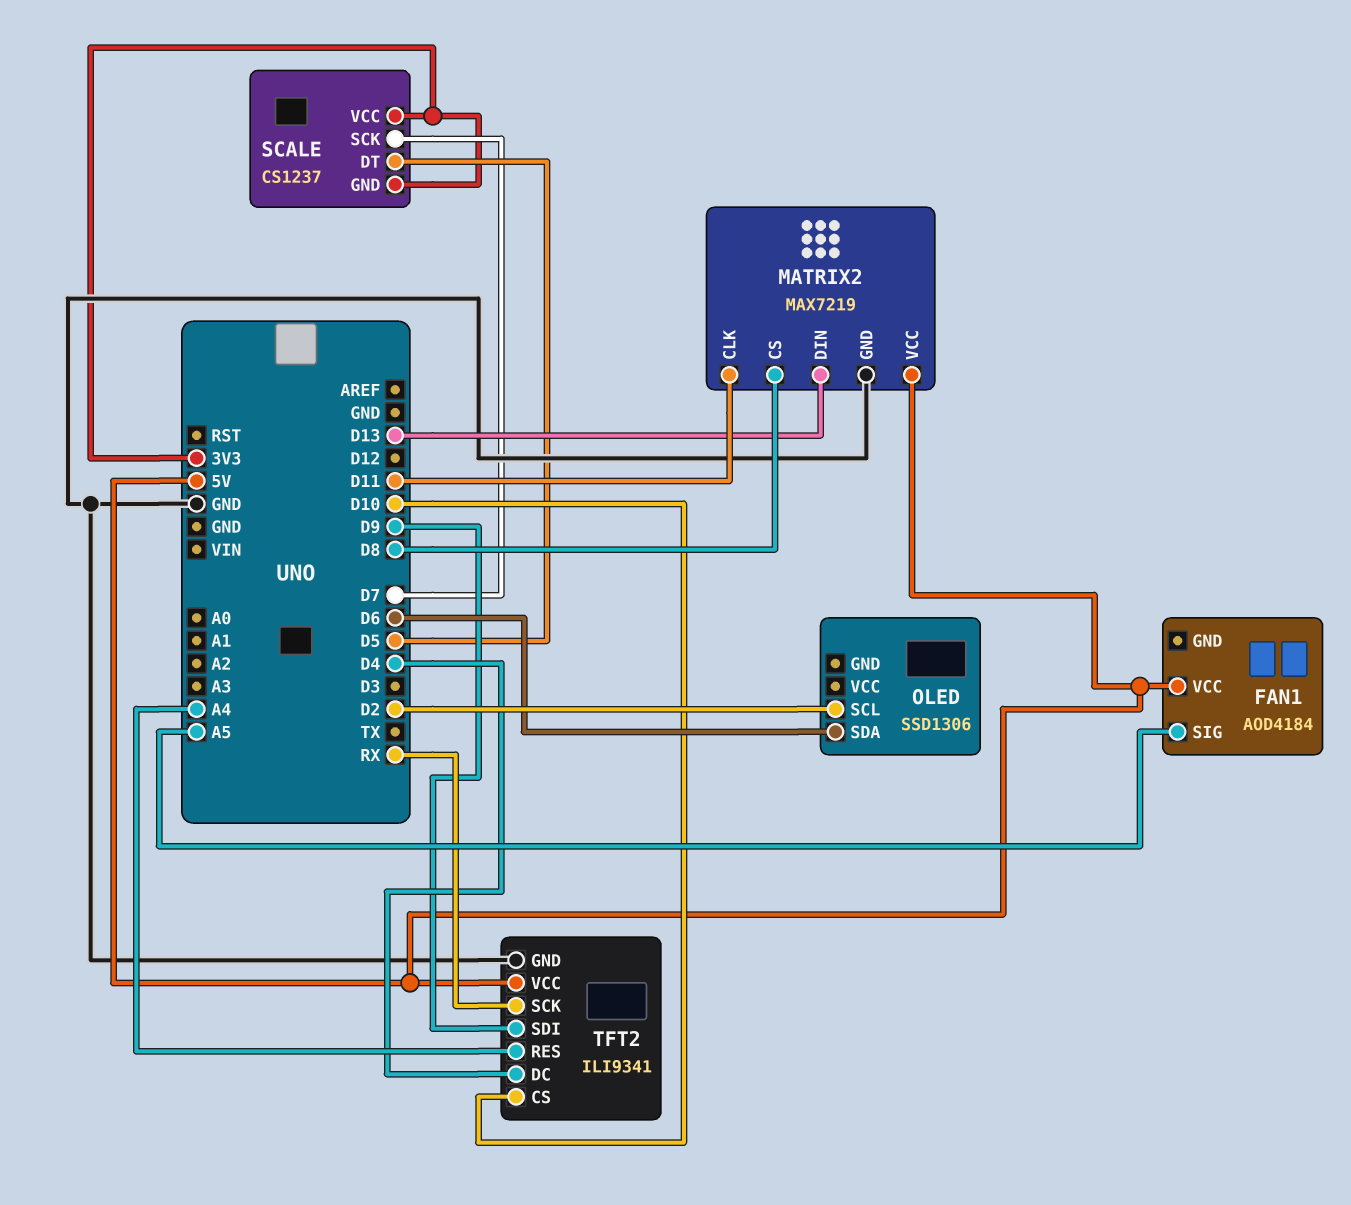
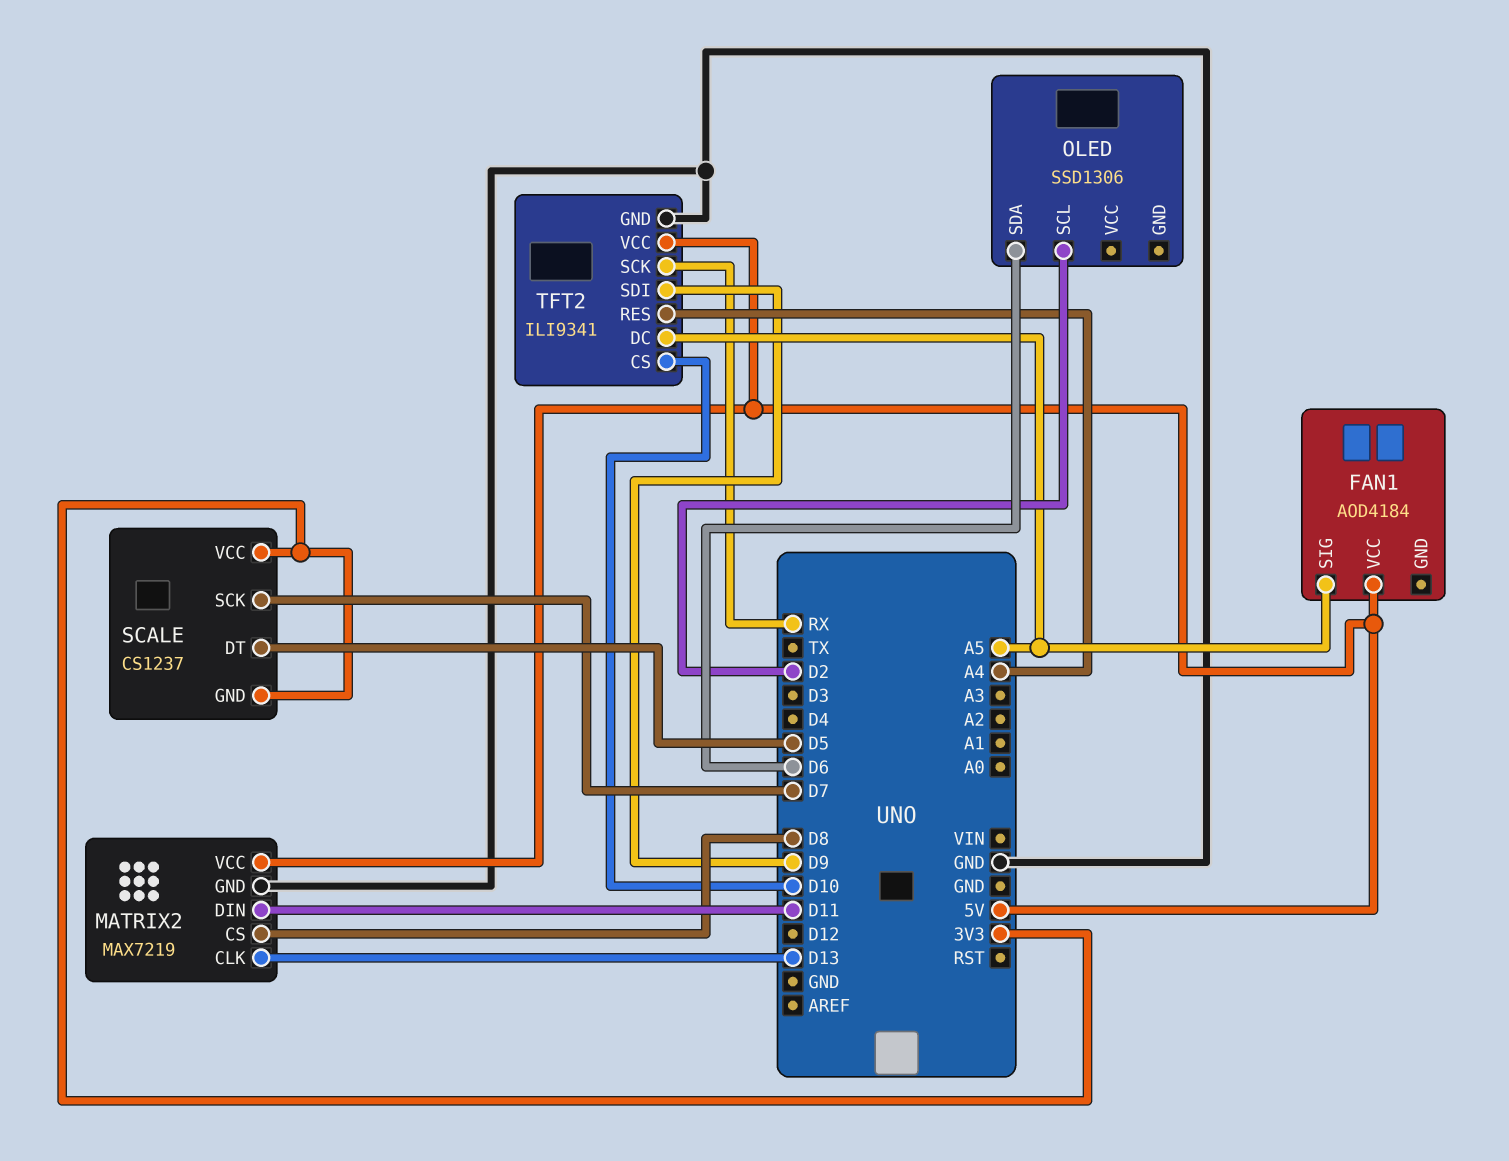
MATRIX2 pin CLK: D11 -> D13
MATRIX2 pin DIN: D13 -> D11
TFT2 pin DC: D4 -> A5

